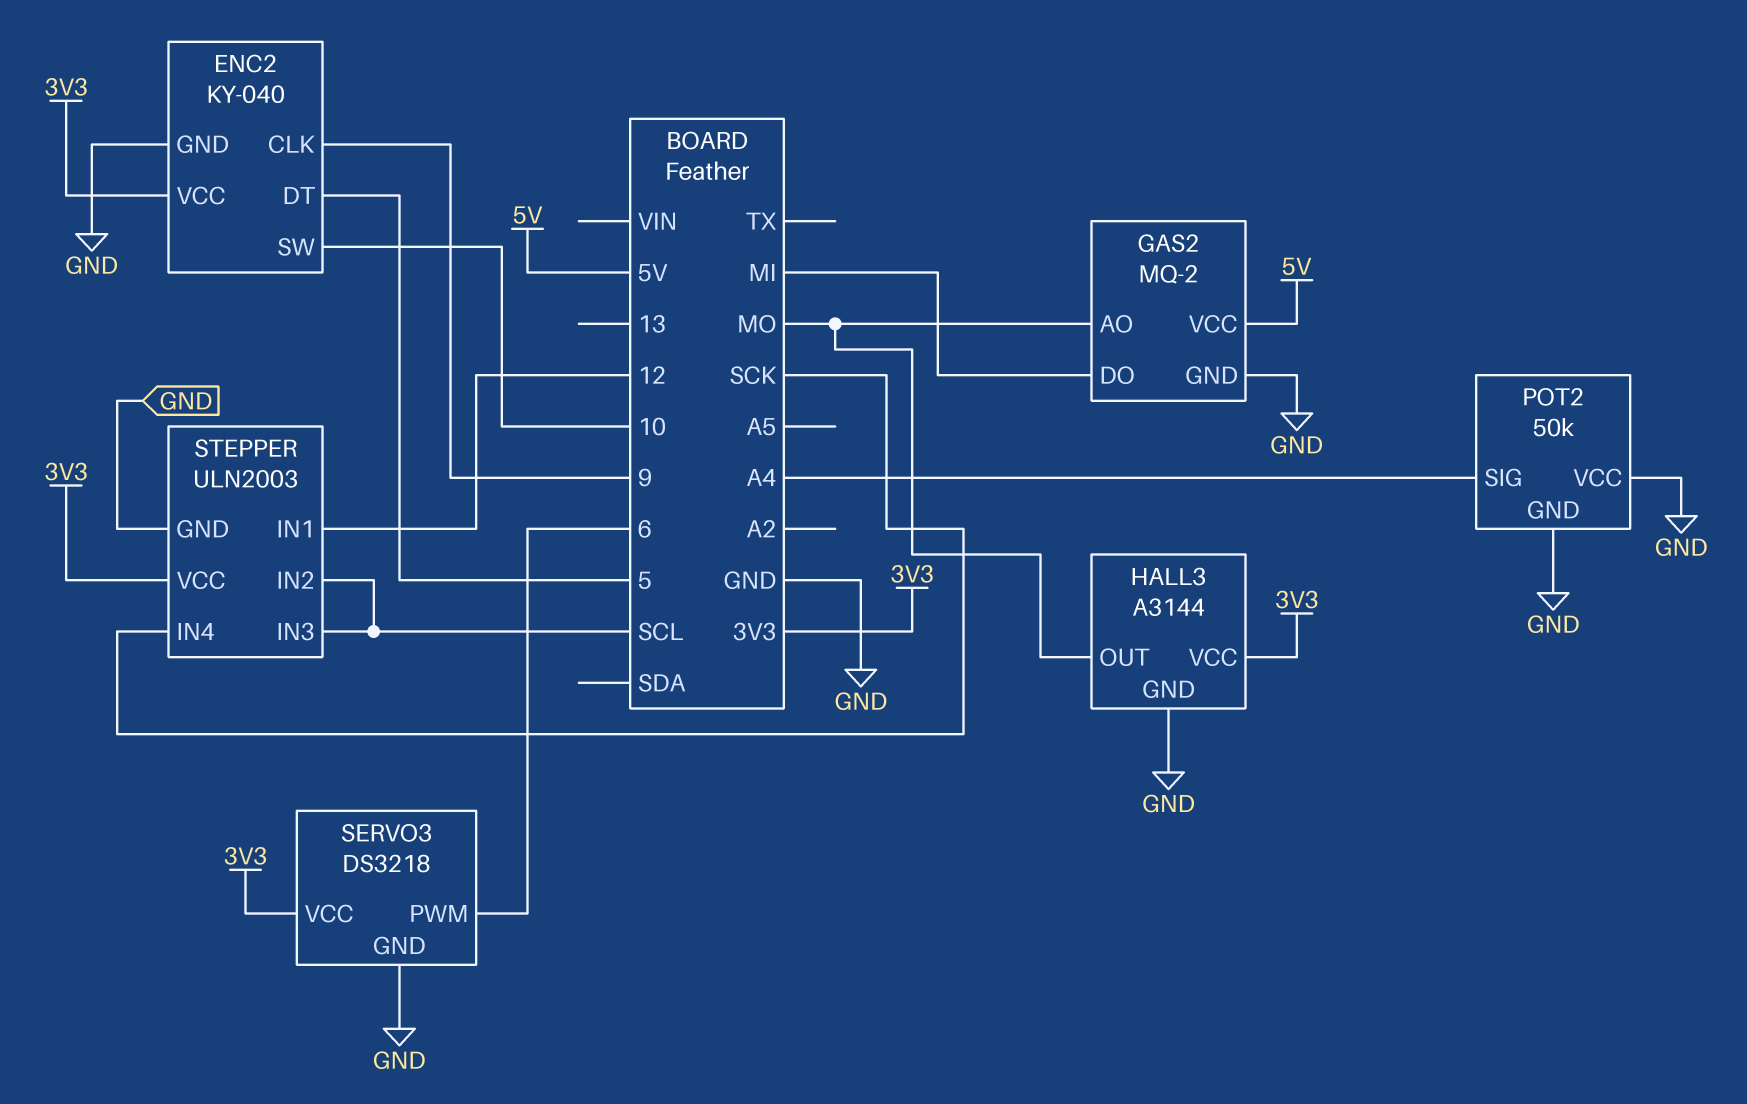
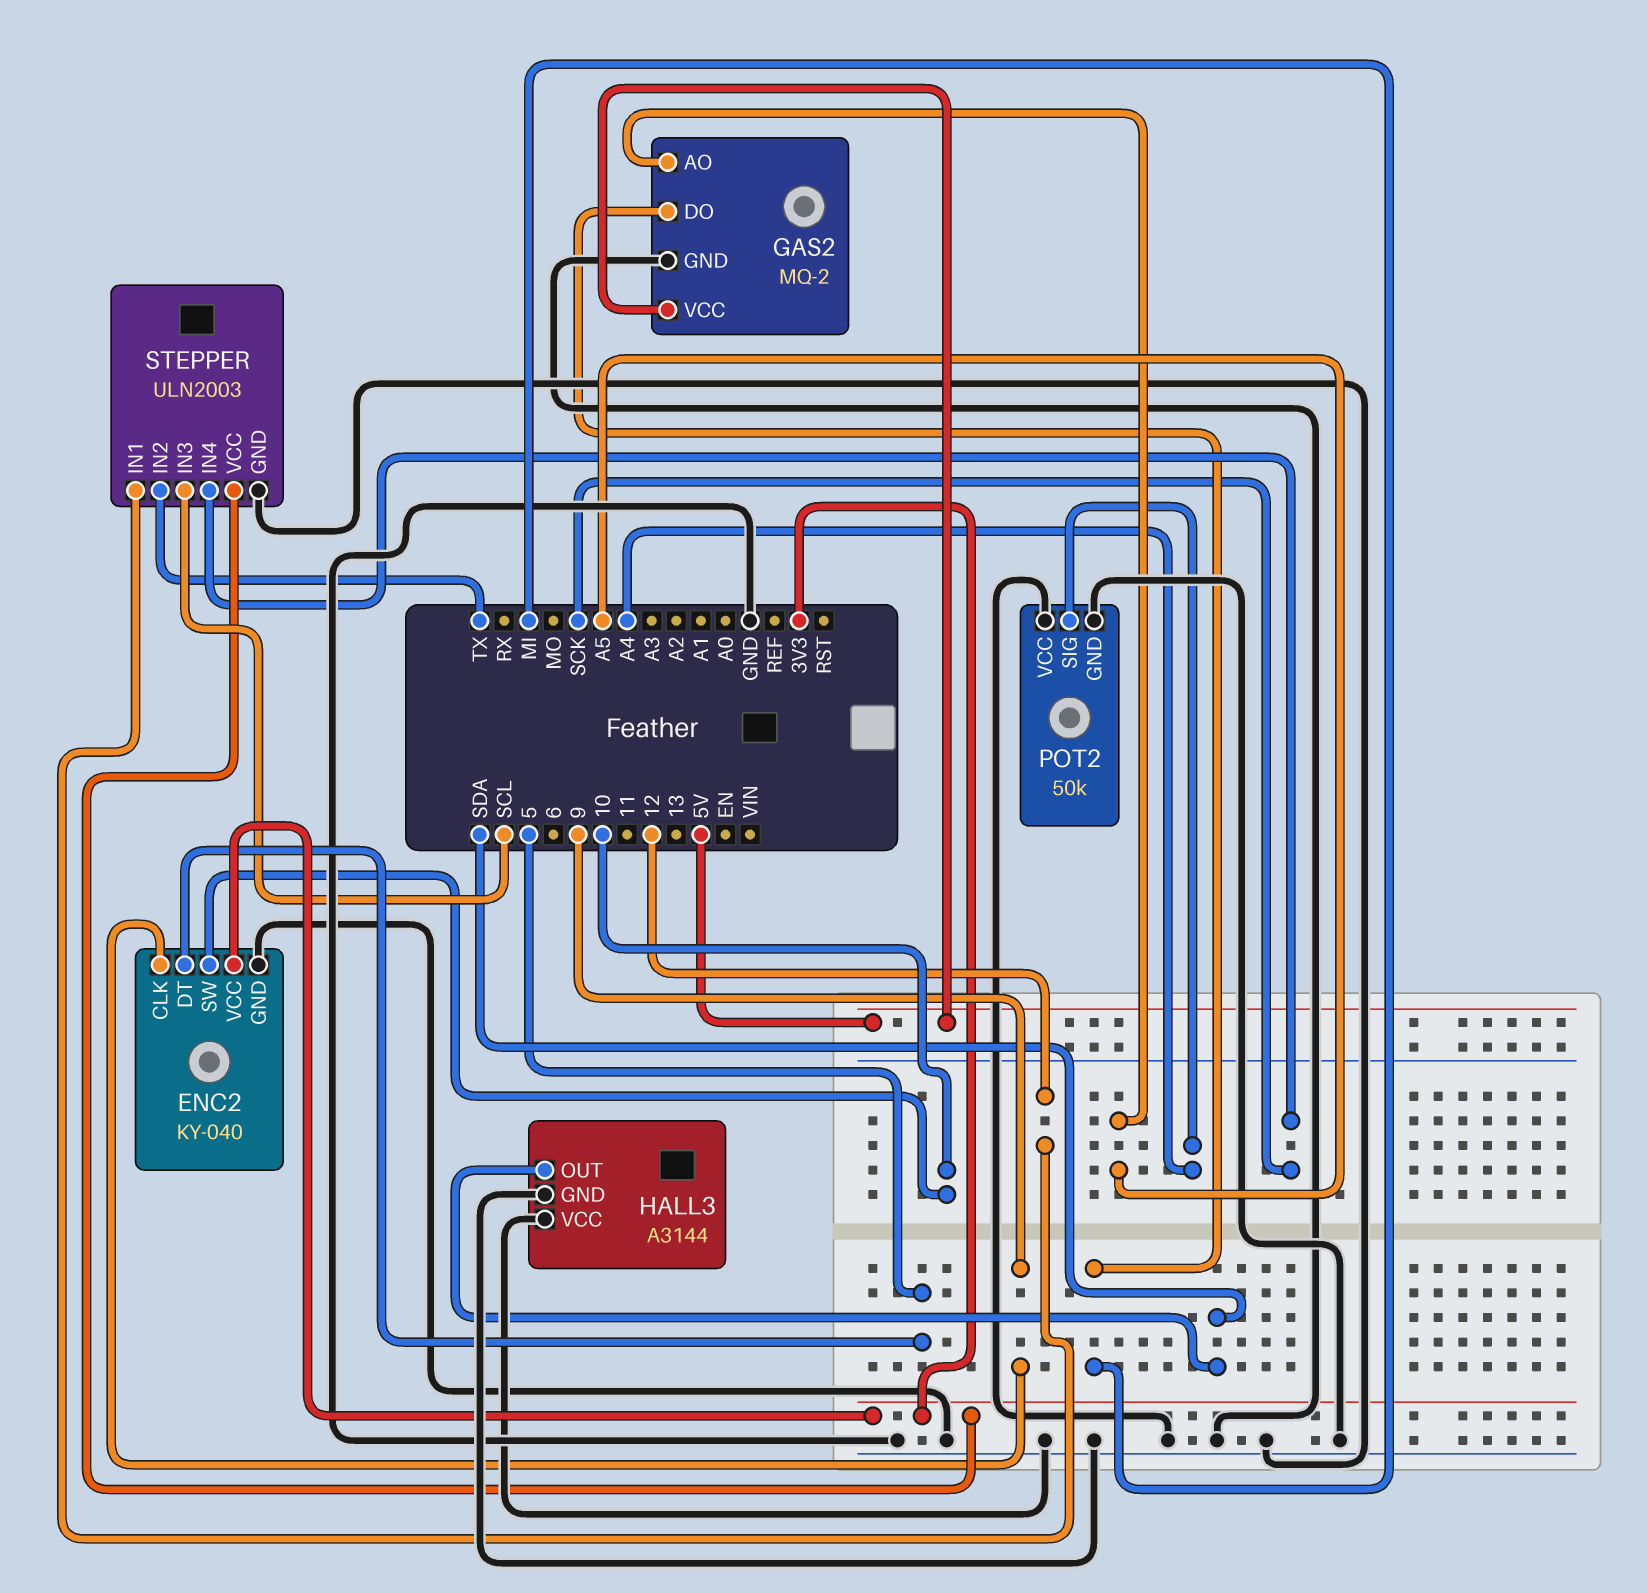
GAS2 pin AO: MO -> A5
HALL3 pin OUT: MO -> SDA
HALL3 pin VCC: 3V3 -> GND
SERVO3: DS3218 -> none
SERVO3 pin GND: GND -> none
SERVO3 pin PWM: 6 -> none
SERVO3 pin VCC: 3V3 -> none
STEPPER pin IN2: SCL -> TX

